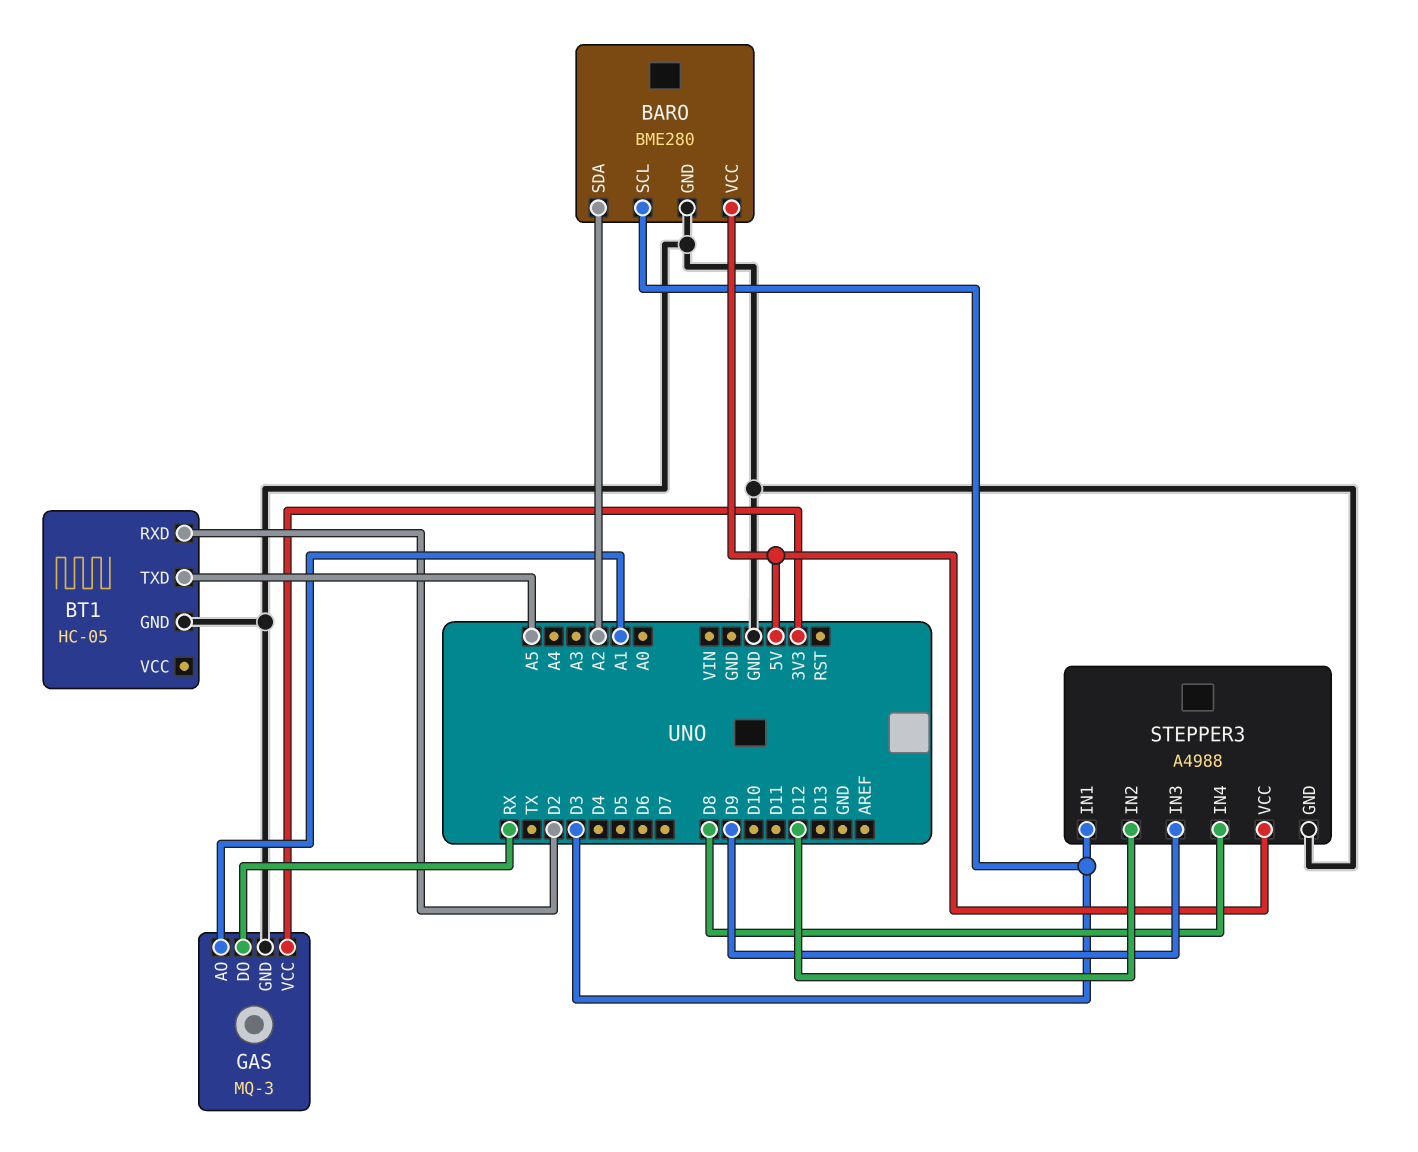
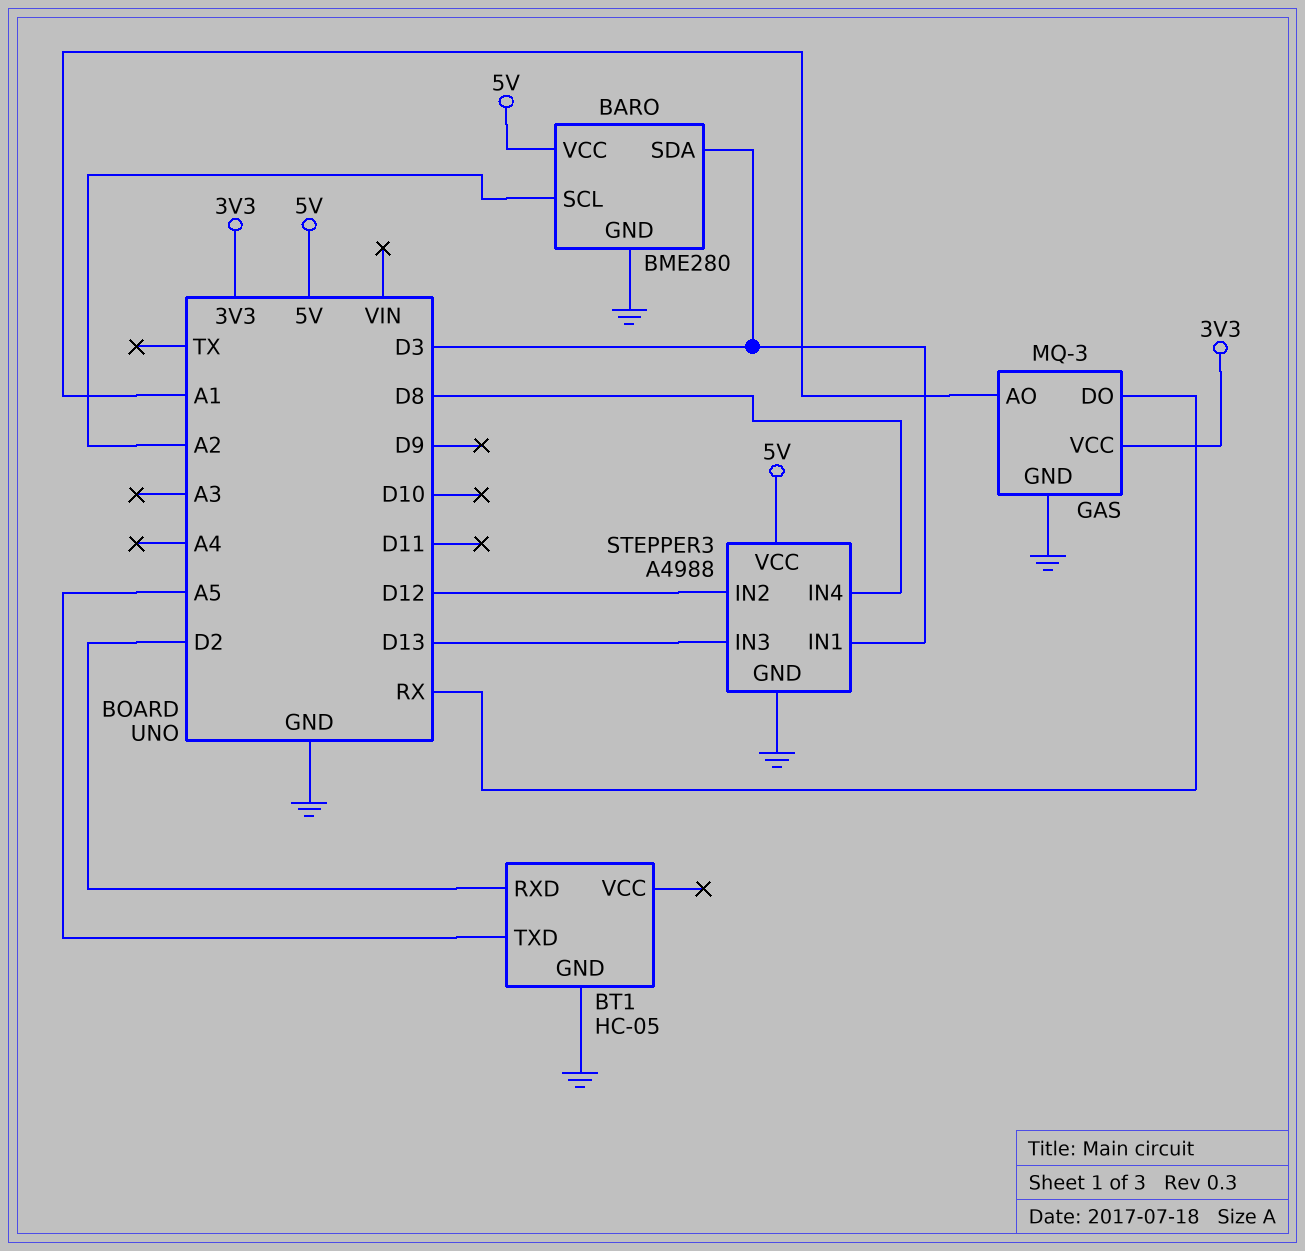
BARO pin SCL: D3 -> A2
BARO pin SDA: A2 -> D3
STEPPER3 pin IN3: D9 -> D13

